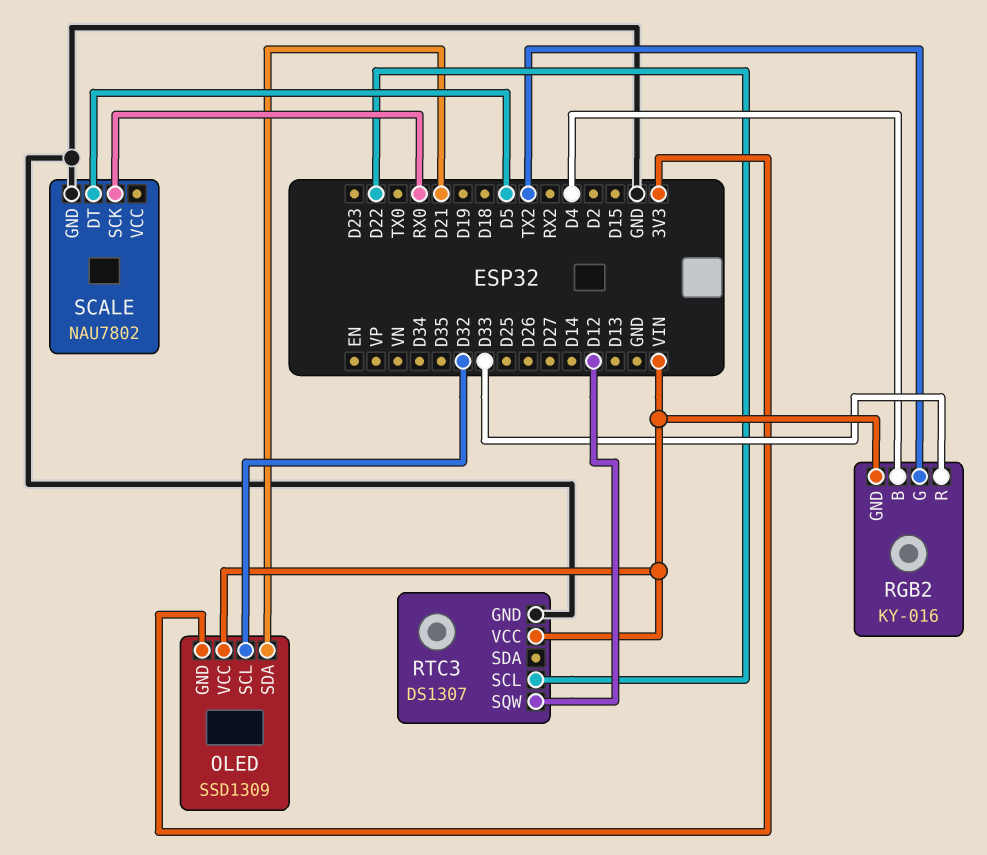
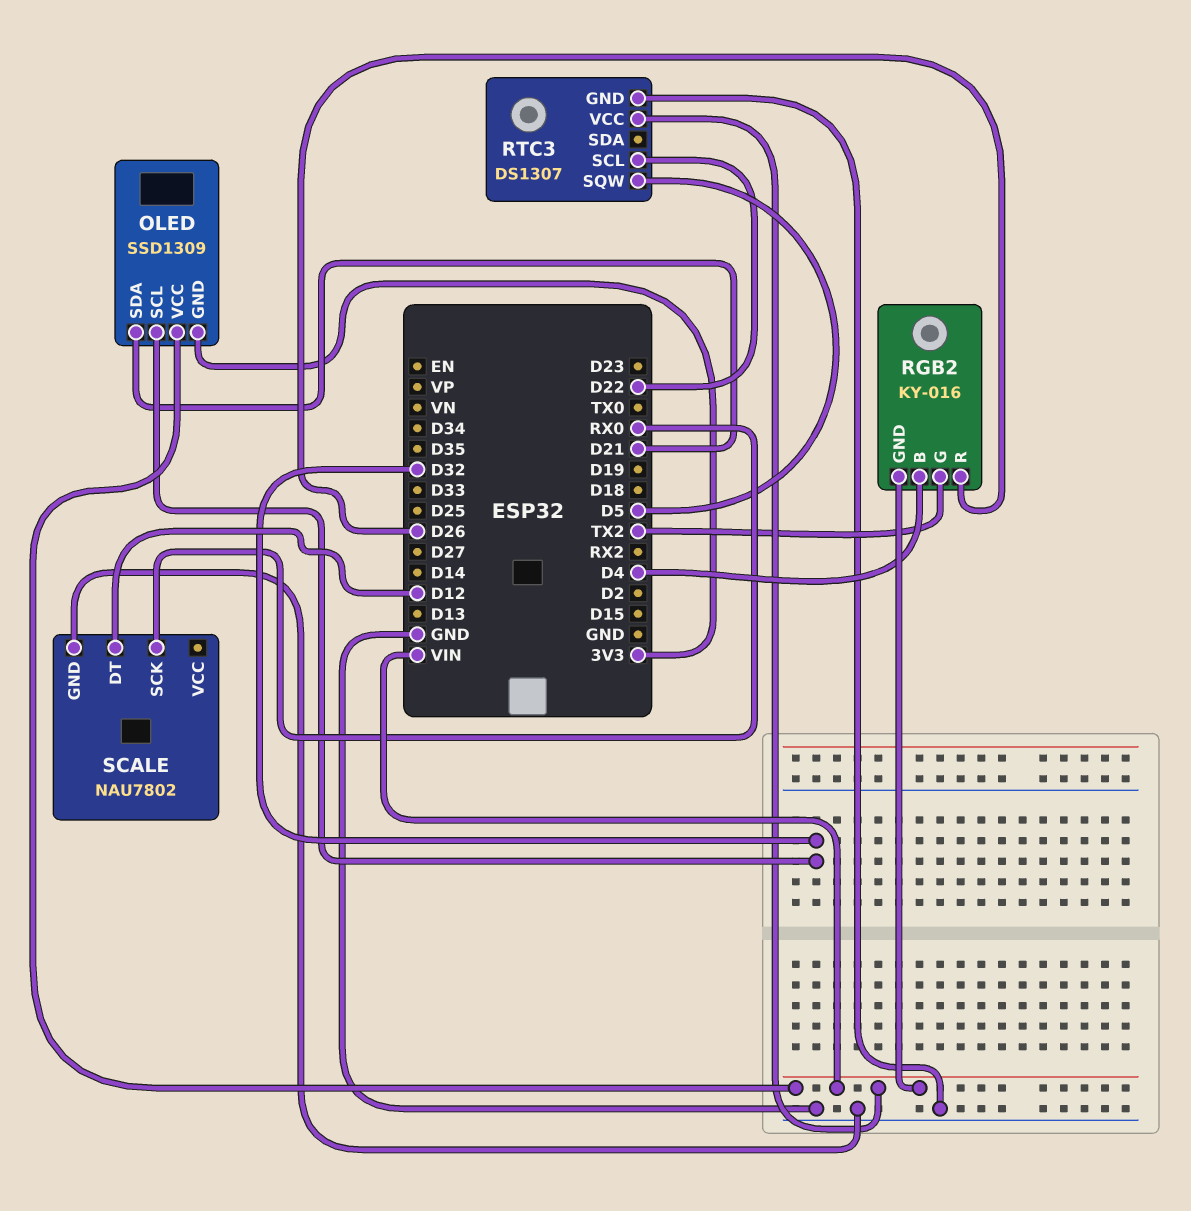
RGB2 pin R: D33 -> D26
RTC3 pin SQW: D12 -> D5
SCALE pin DT: D5 -> D12

